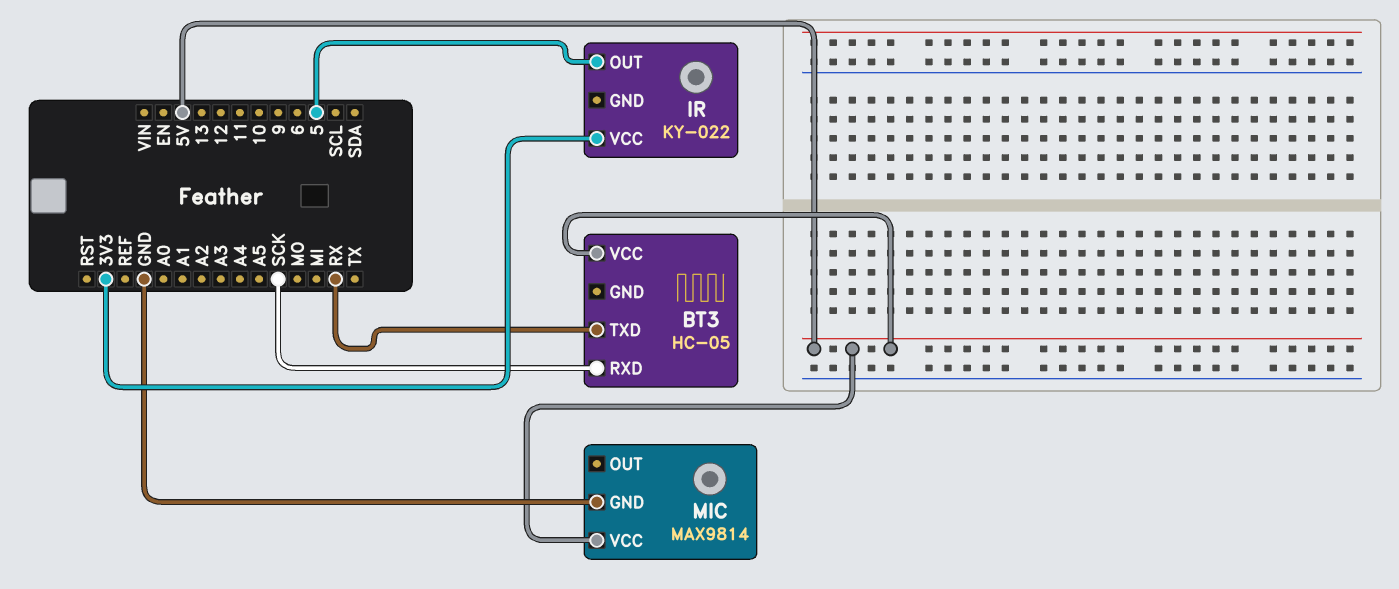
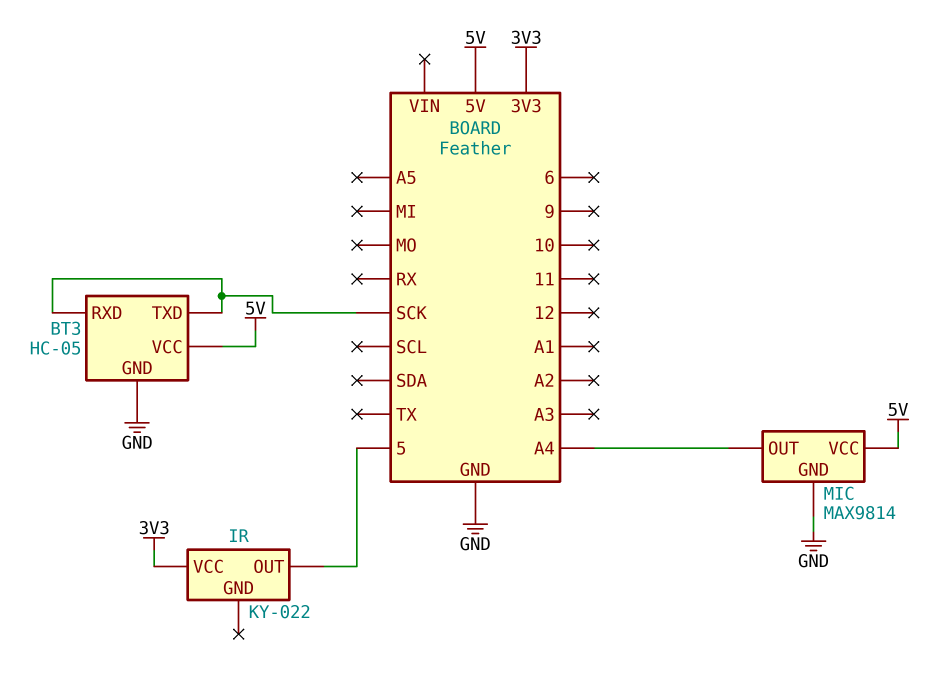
BT3 pin GND: none -> GND
BT3 pin TXD: RX -> SCK
MIC pin OUT: none -> A4

